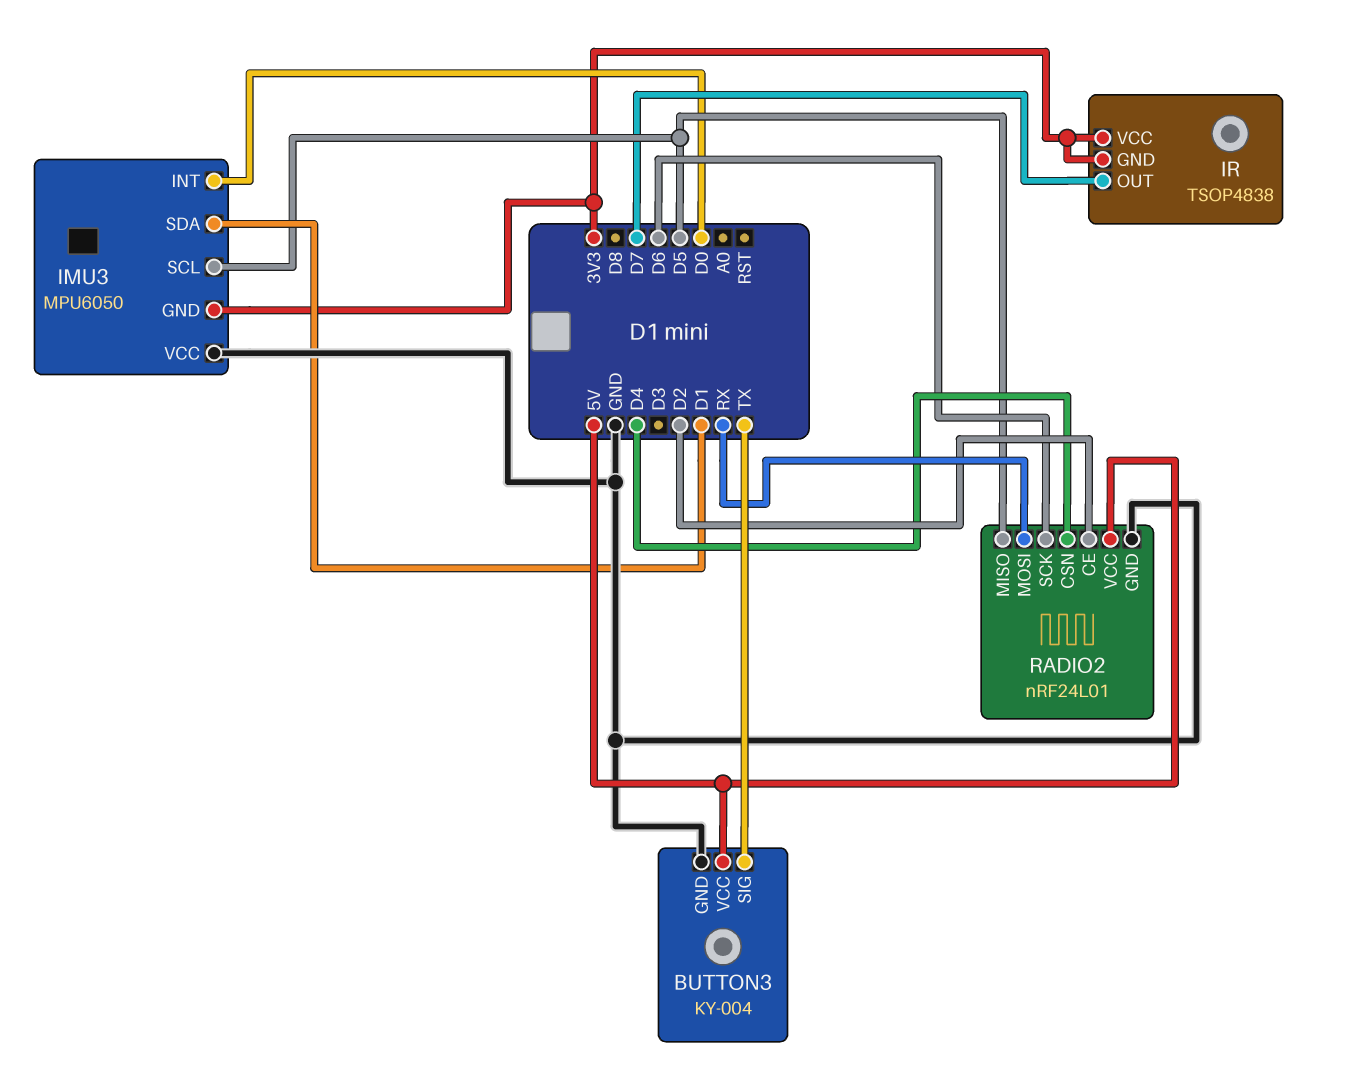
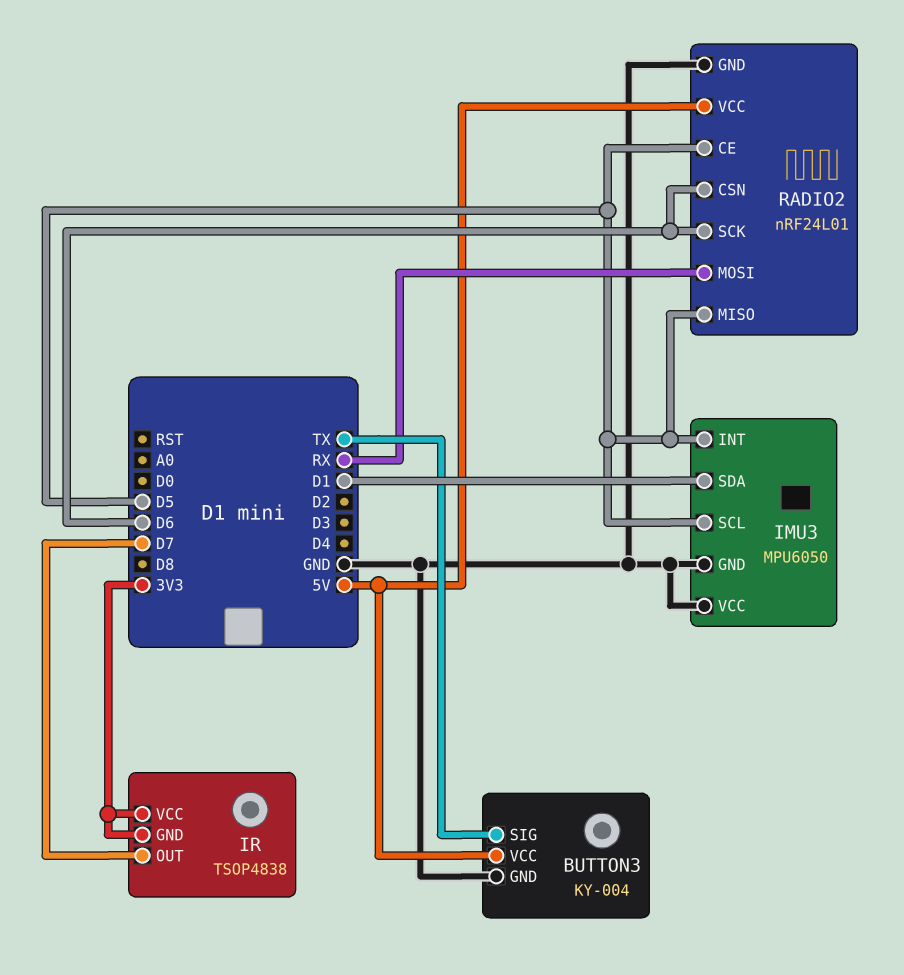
IMU3 pin GND: 3V3 -> GND
IMU3 pin INT: D0 -> D5
RADIO2 pin CE: D2 -> D5
RADIO2 pin CSN: D4 -> D6

